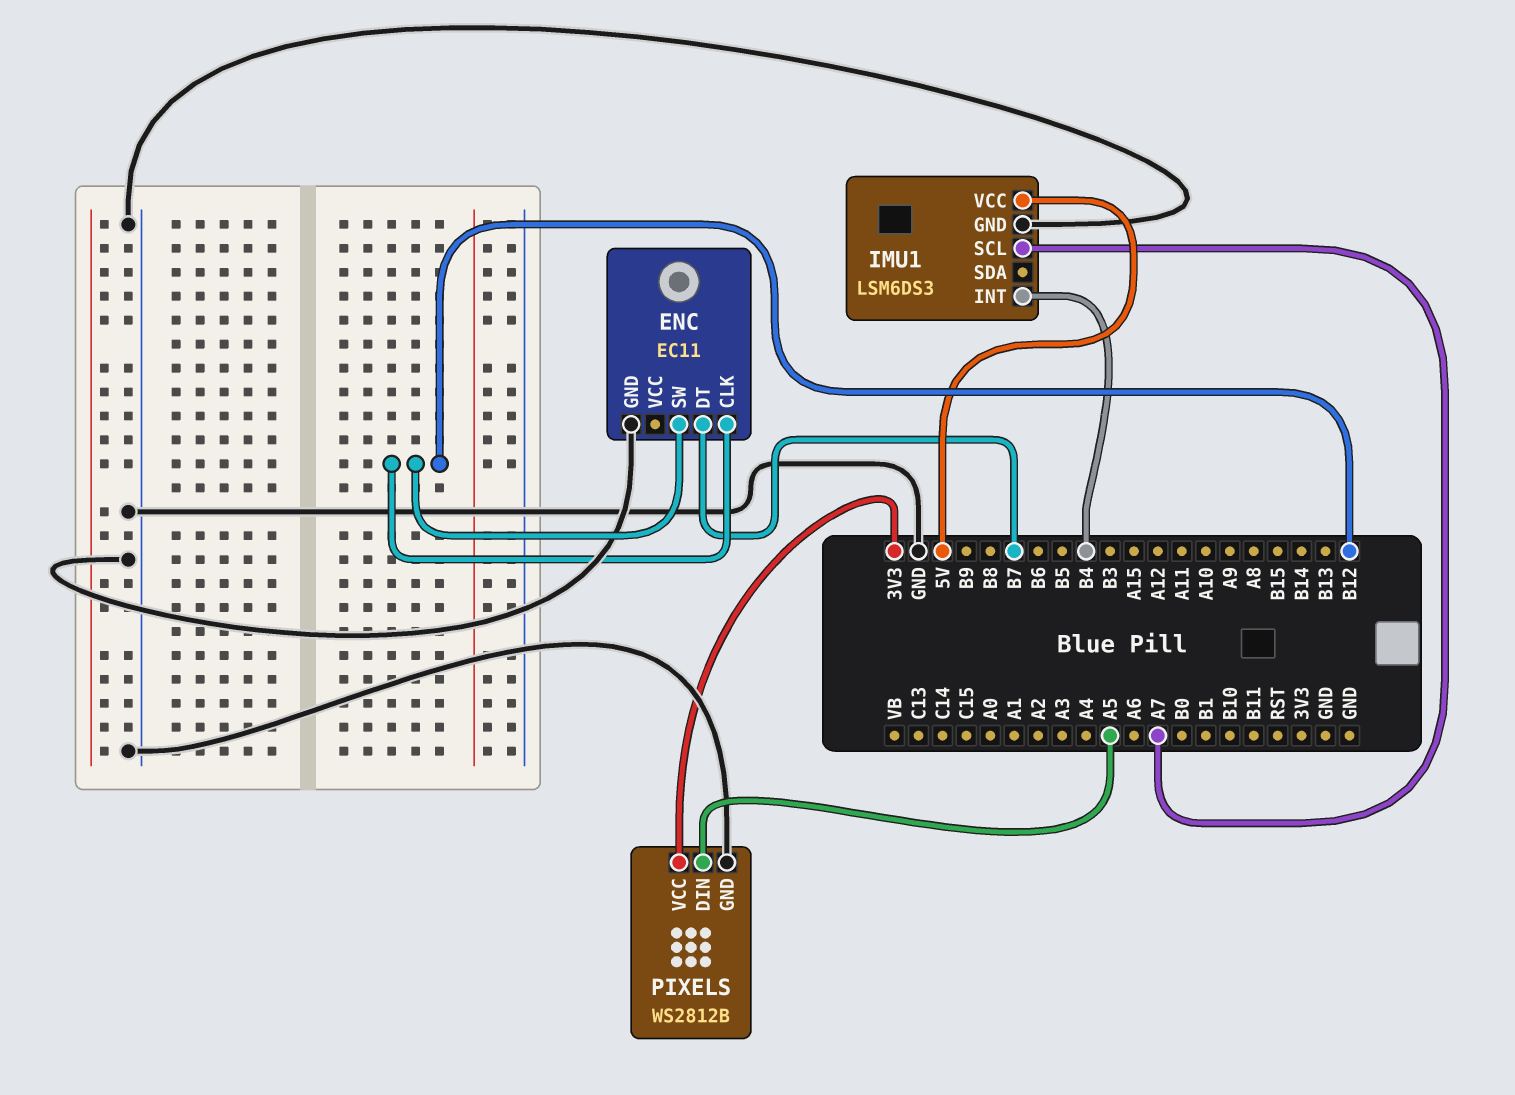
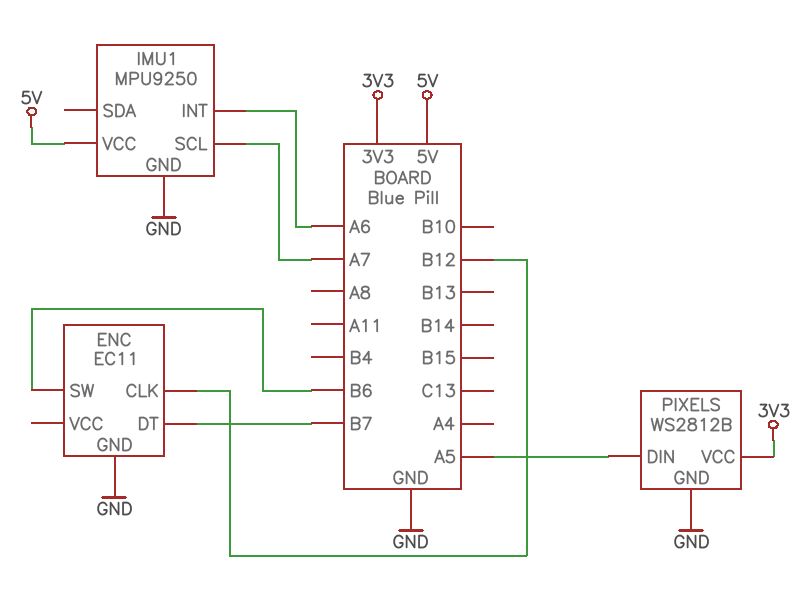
ENC pin SW: B12 -> B6
IMU1: LSM6DS3 -> MPU9250
IMU1 pin INT: B4 -> A6

